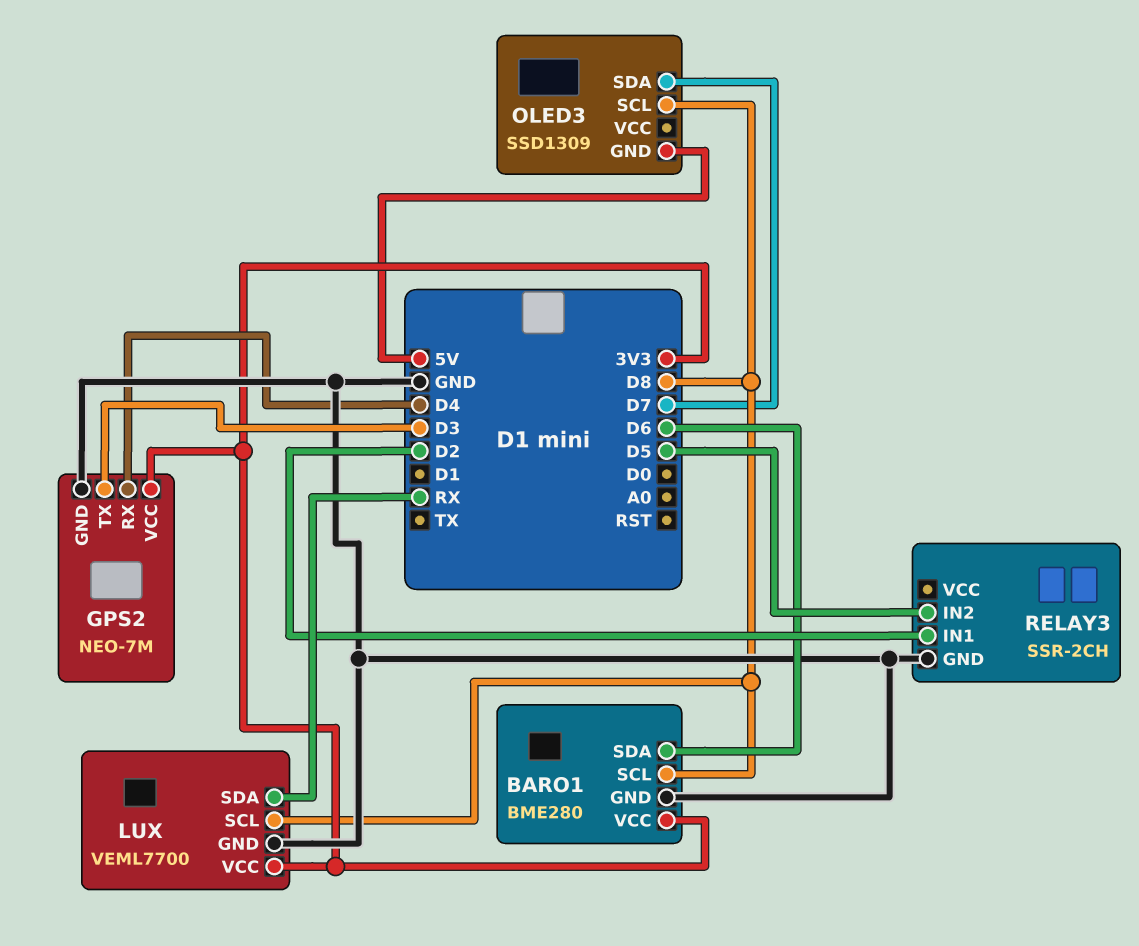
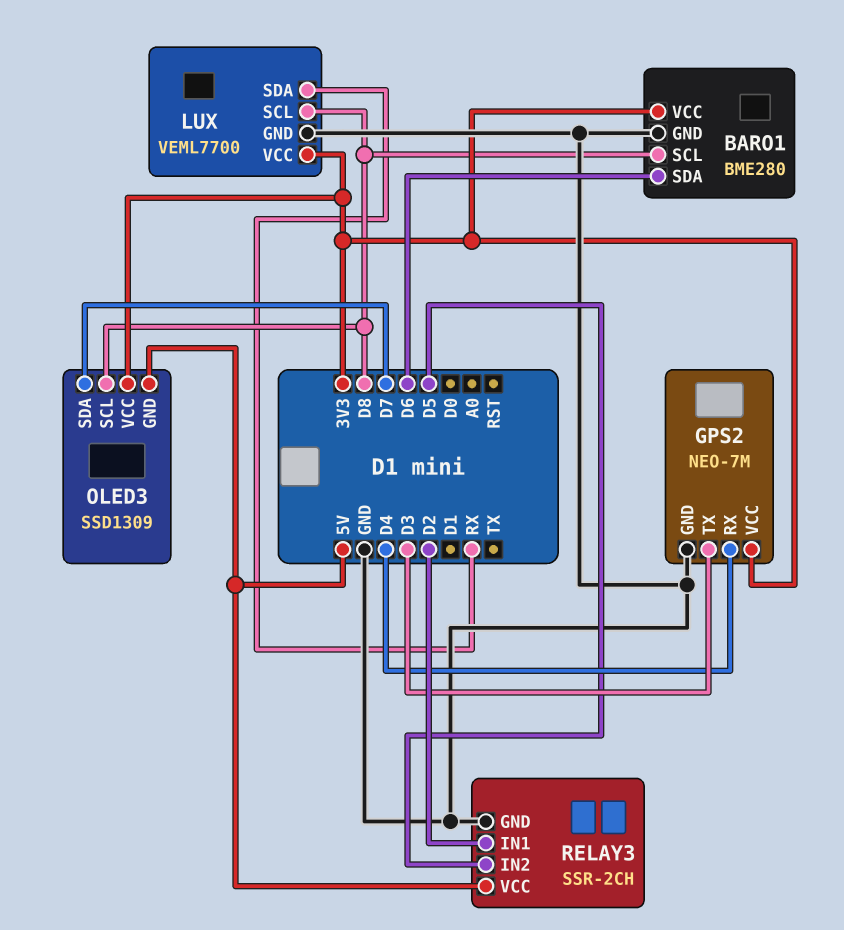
OLED3 pin VCC: none -> 3V3
RELAY3 pin VCC: none -> 5V

